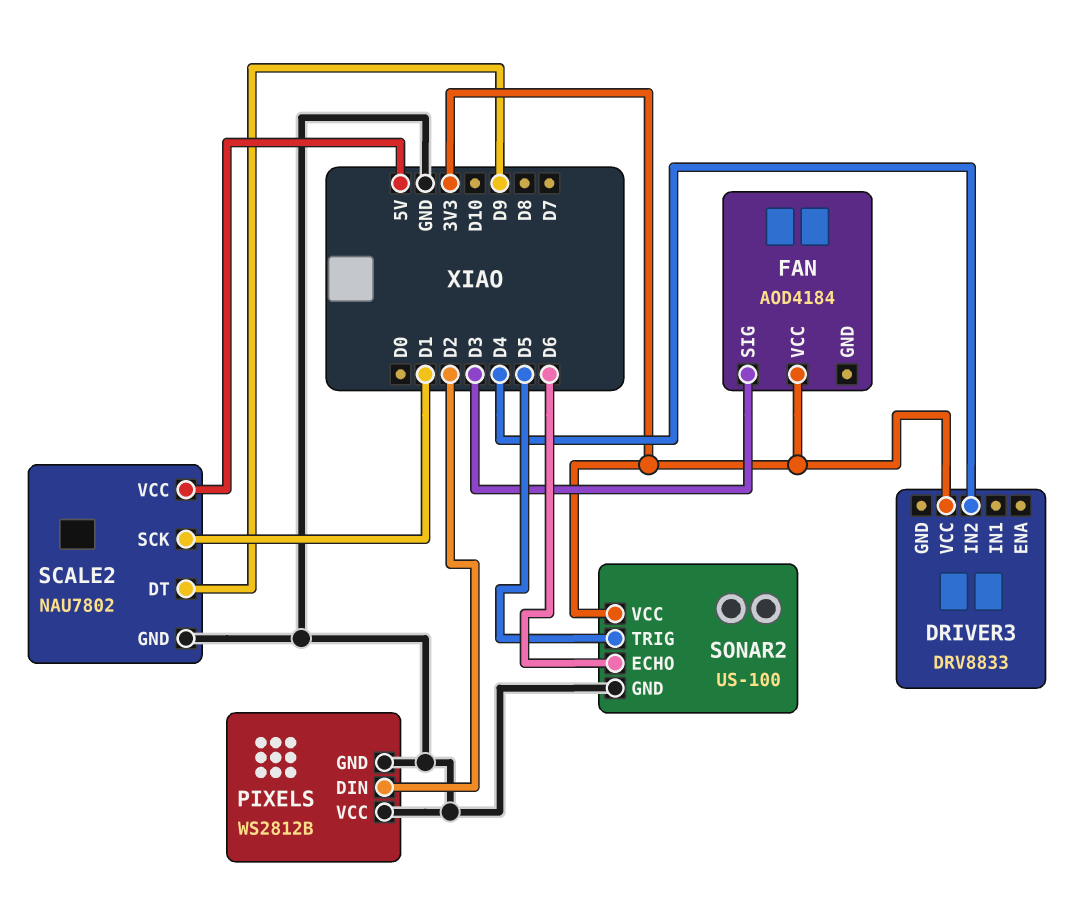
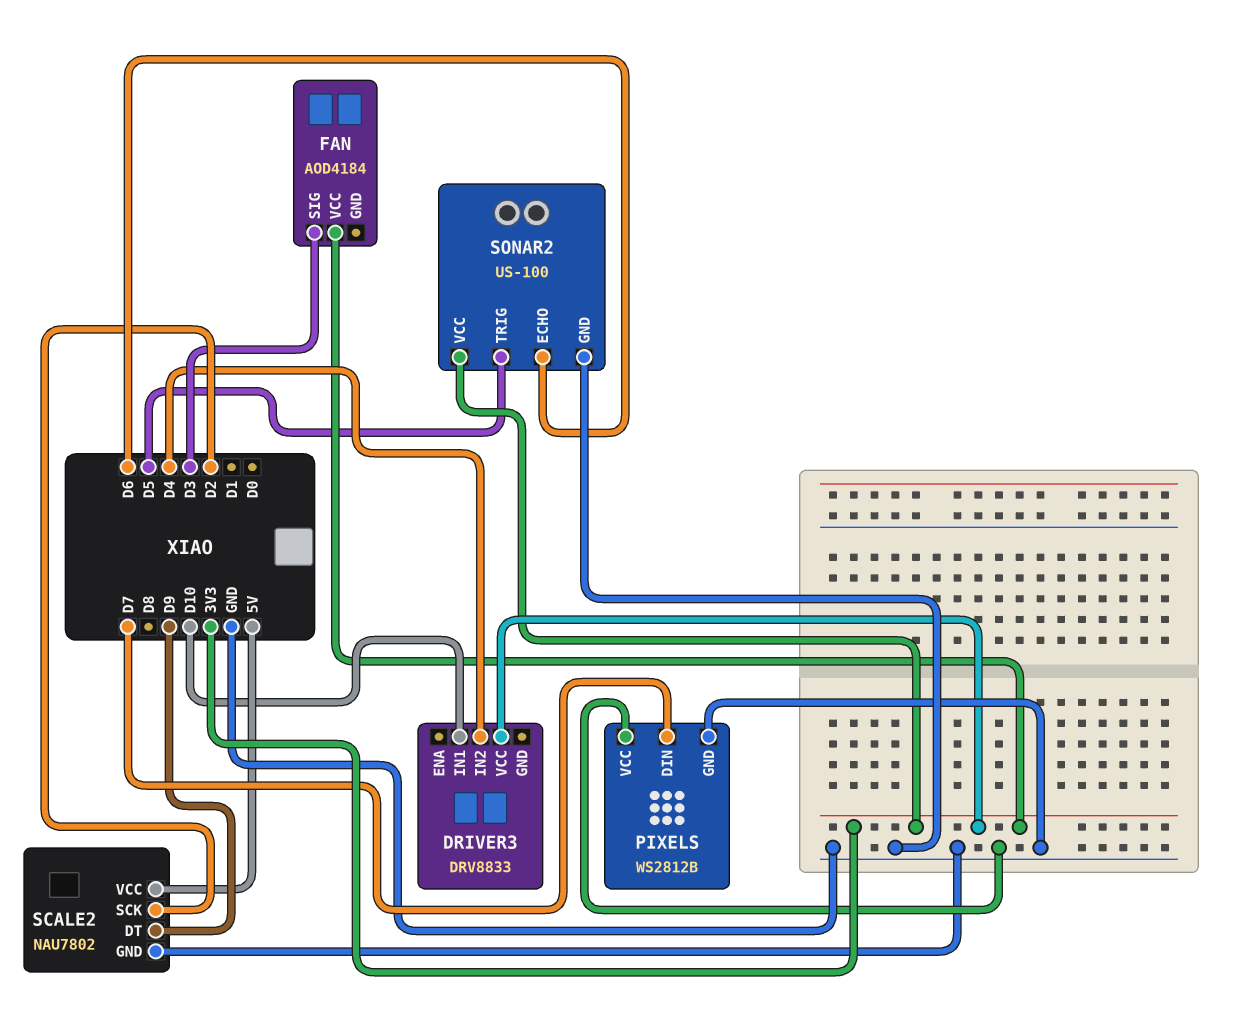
DRIVER3 pin IN1: none -> D10
PIXELS pin DIN: D2 -> D7
SCALE2 pin SCK: D1 -> D2

